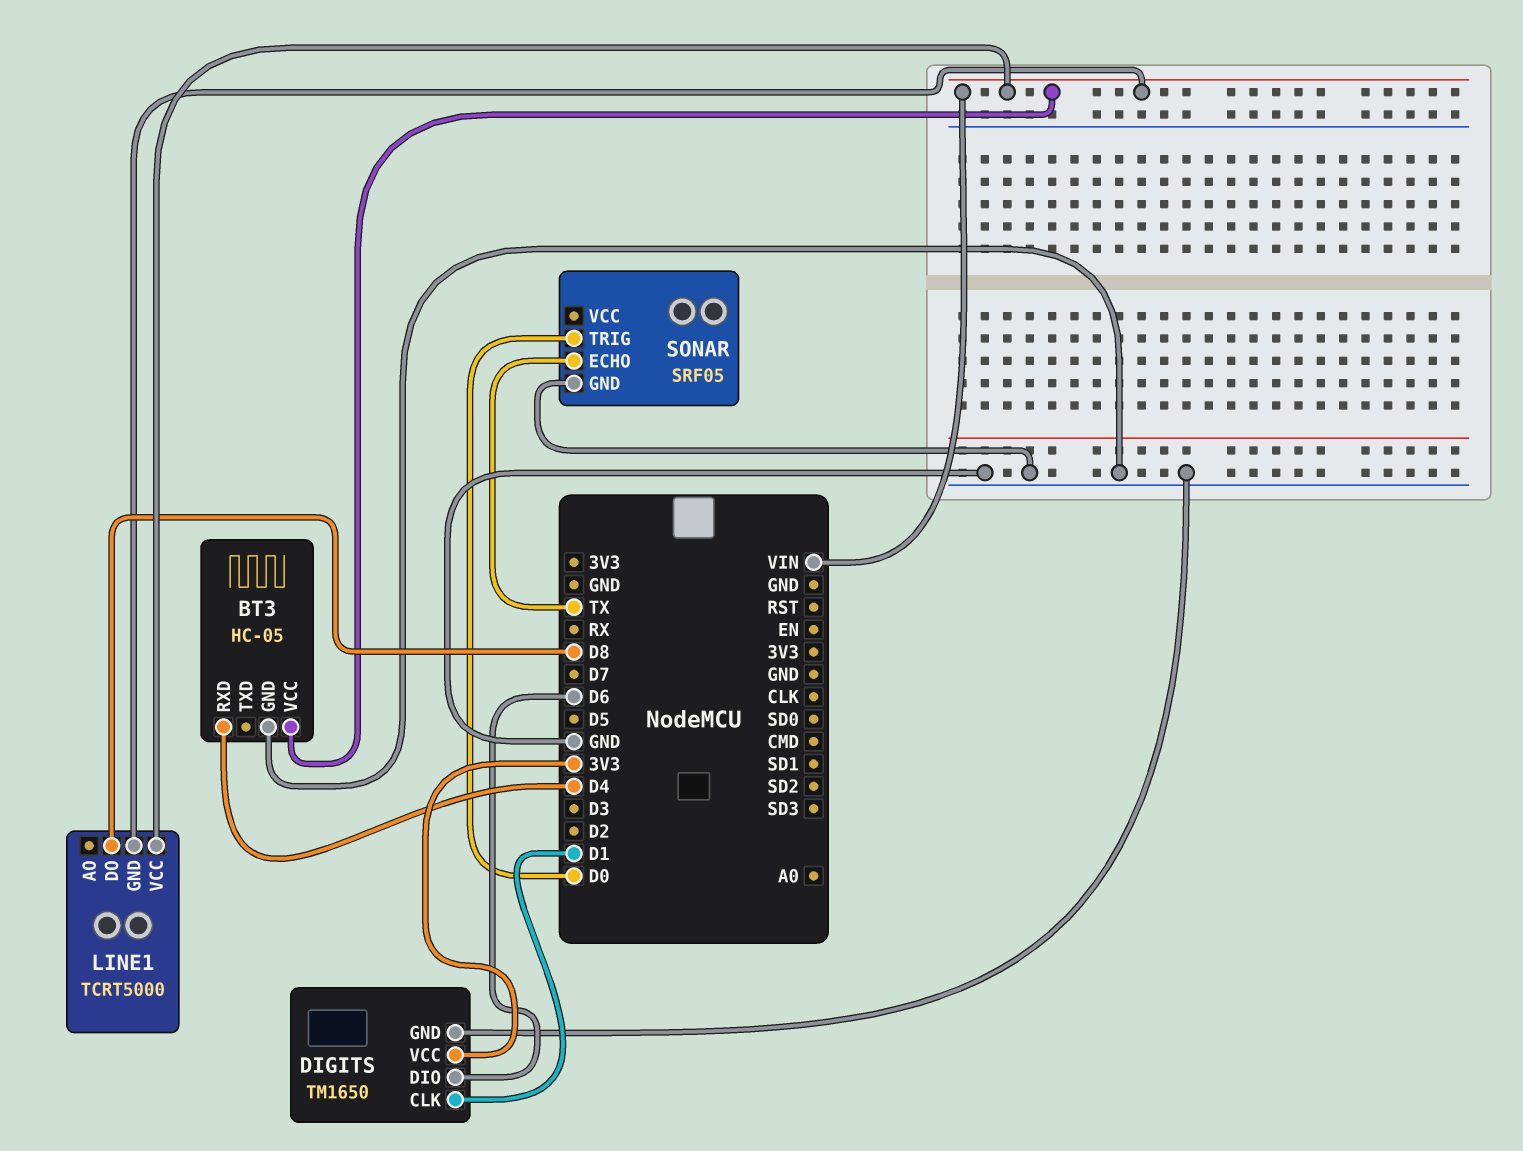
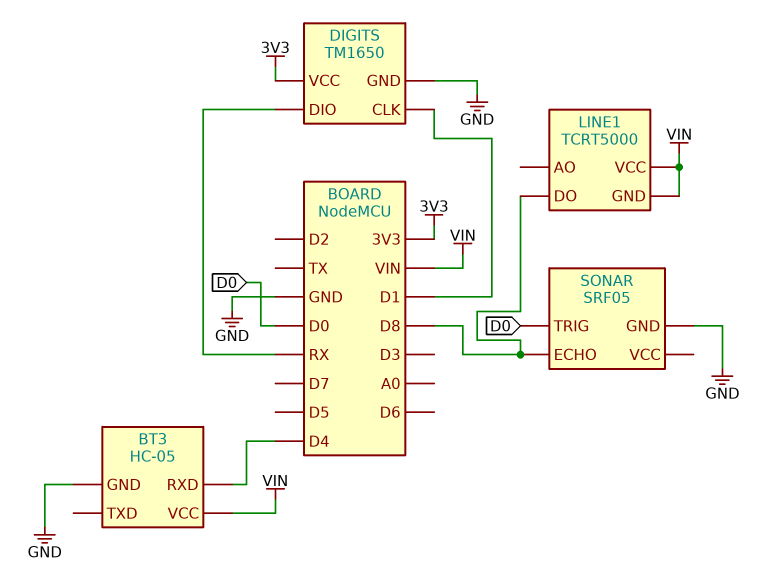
DIGITS pin DIO: D6 -> RX
SONAR pin ECHO: TX -> D8

